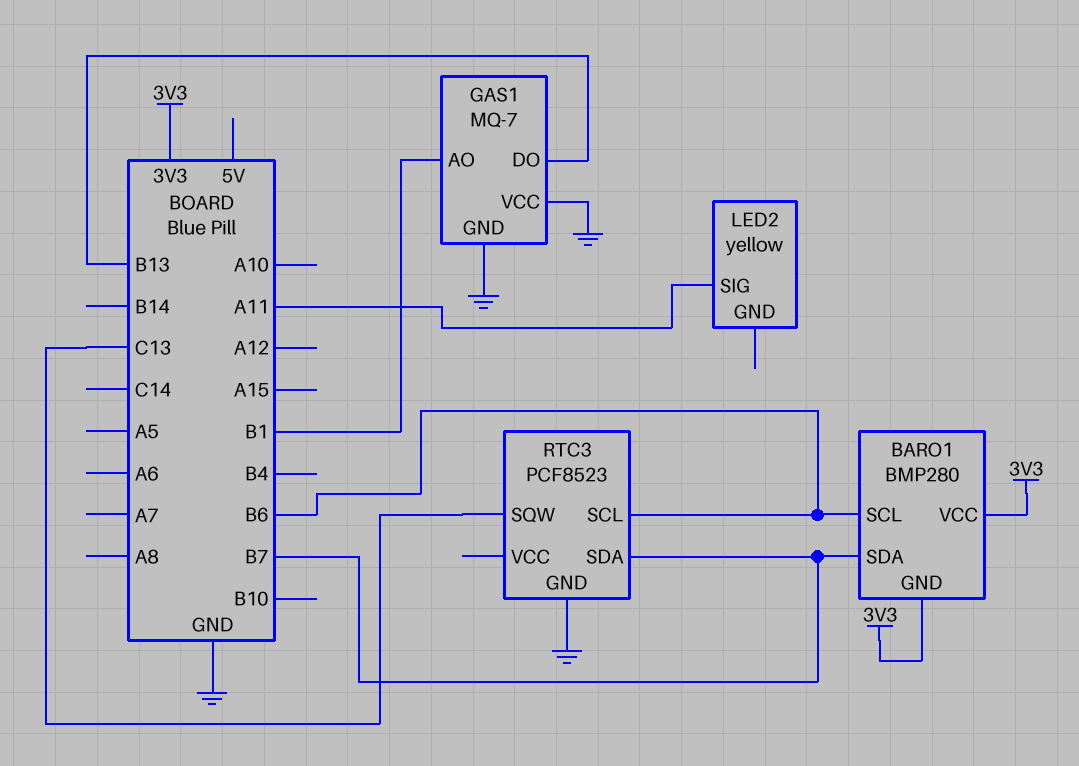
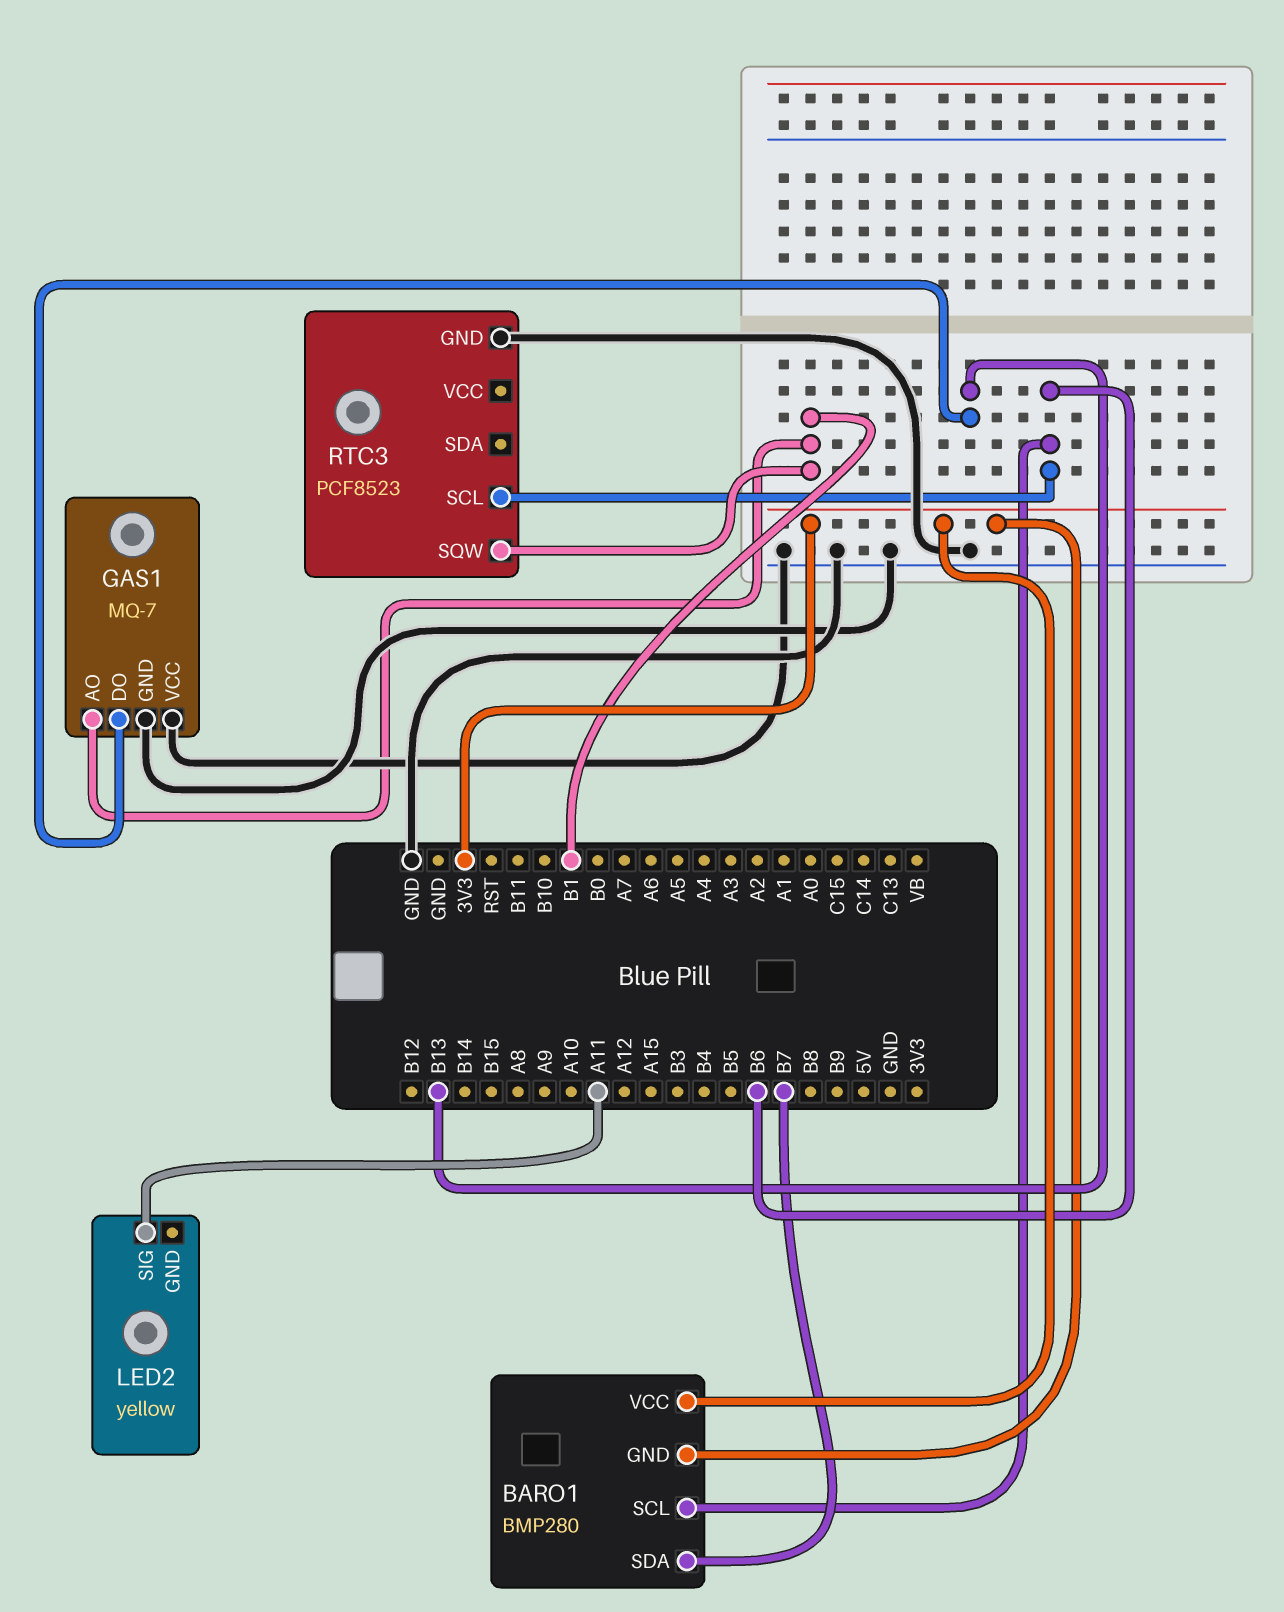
RTC3 pin SDA: B7 -> none
RTC3 pin SQW: C13 -> B1

